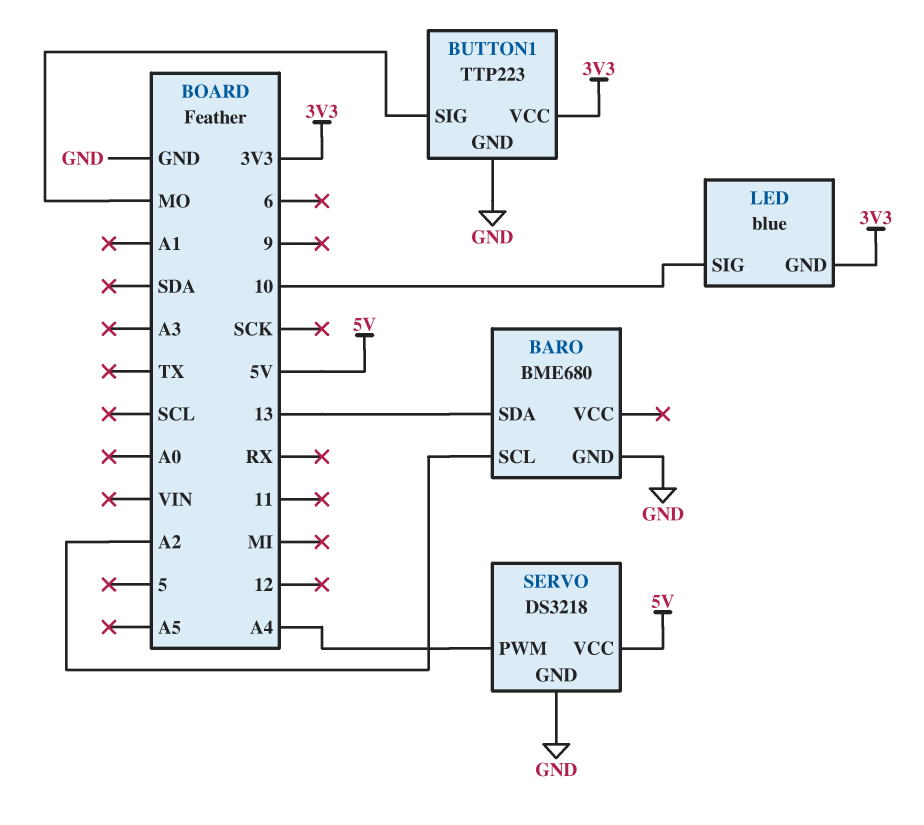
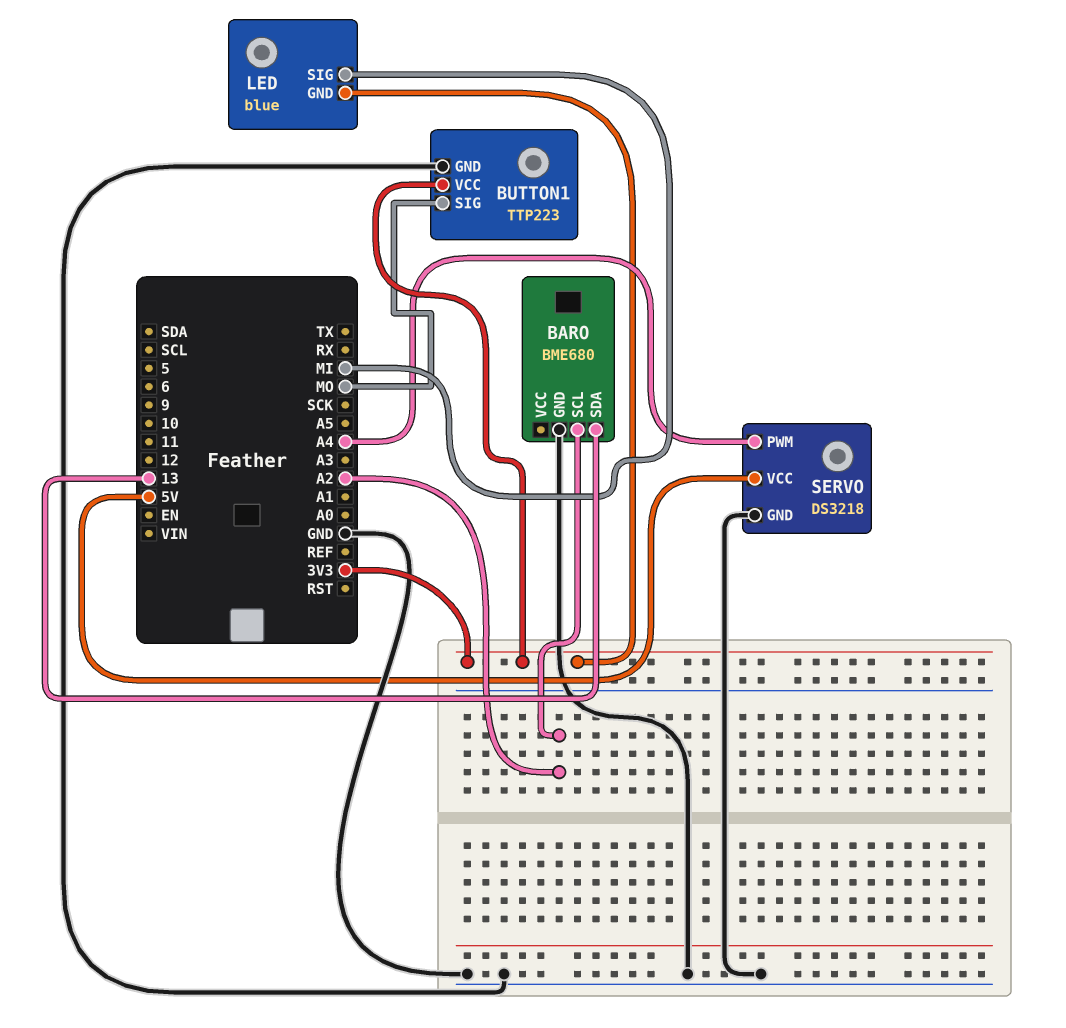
LED pin SIG: 10 -> MI

